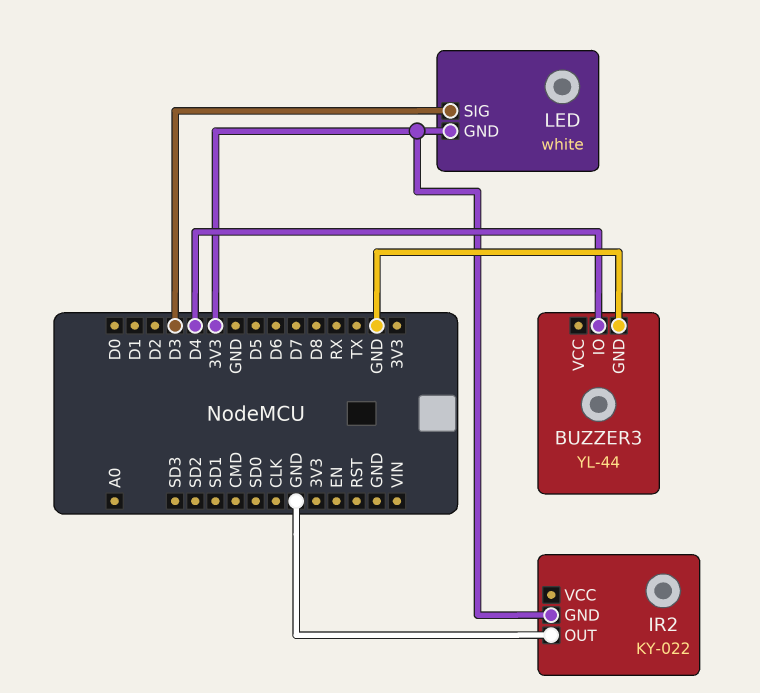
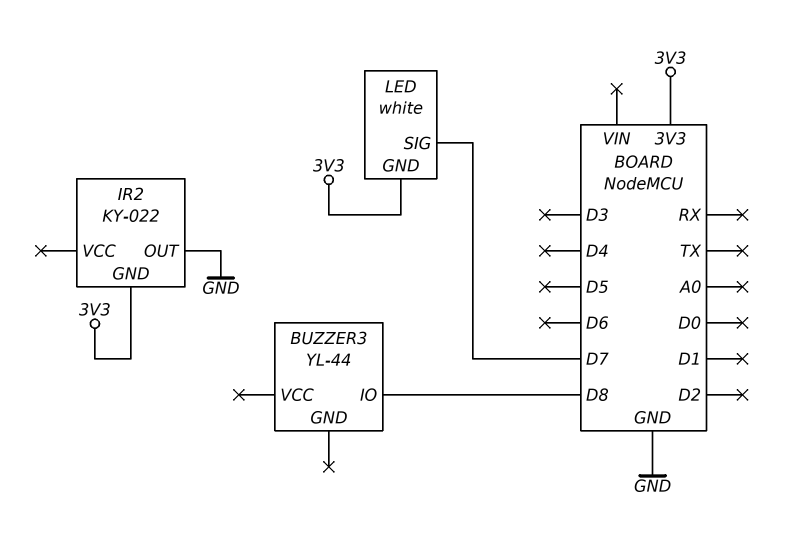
BUZZER3 pin GND: GND -> none
BUZZER3 pin IO: D4 -> D8
LED pin SIG: D3 -> D7

